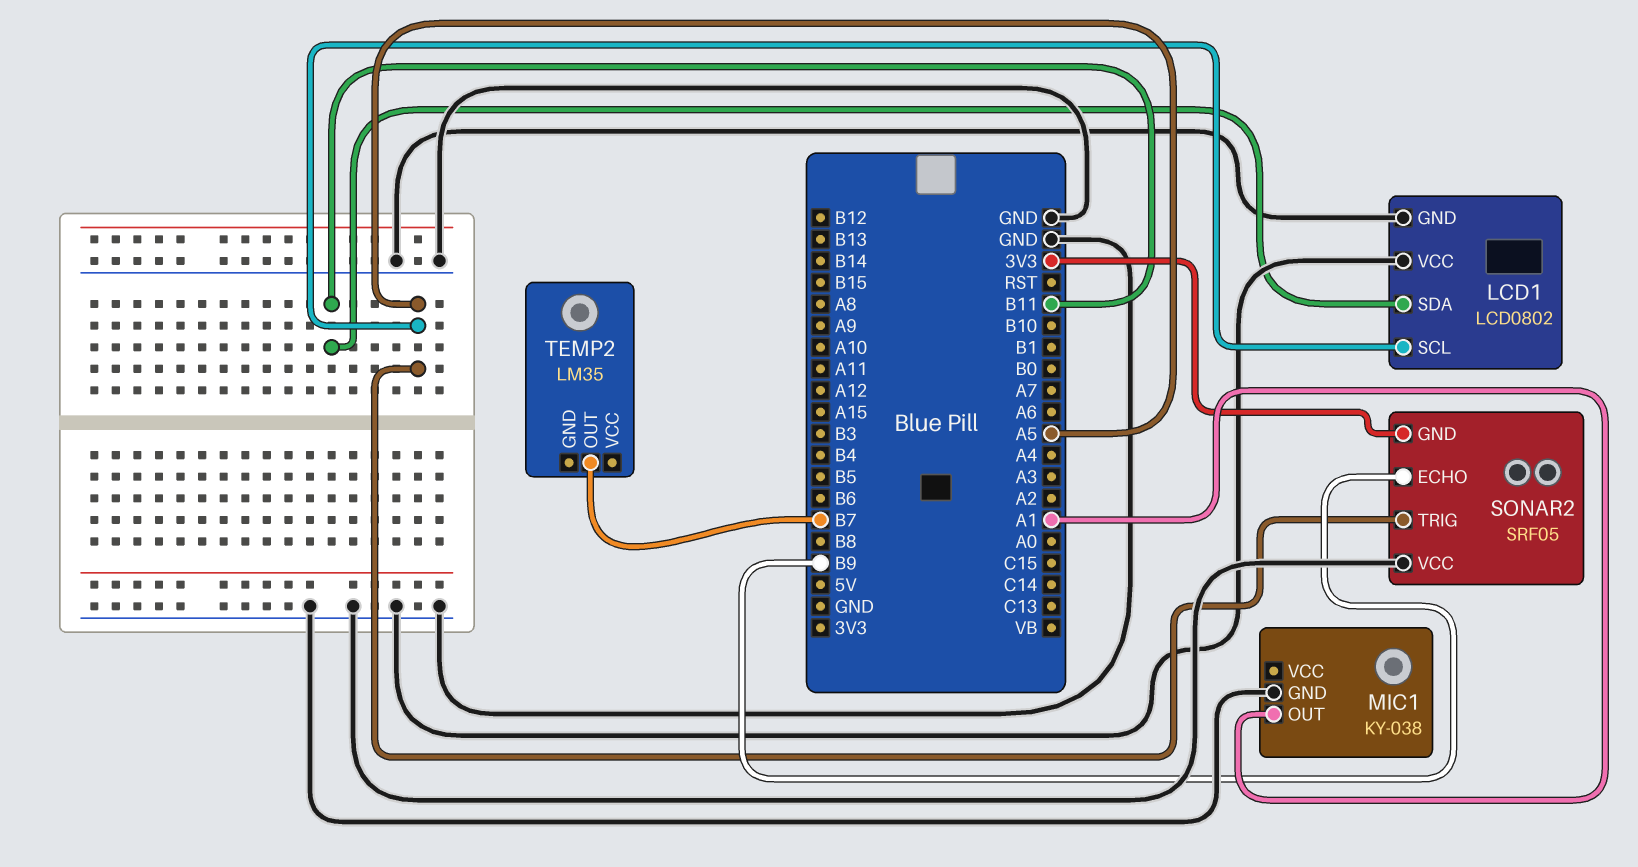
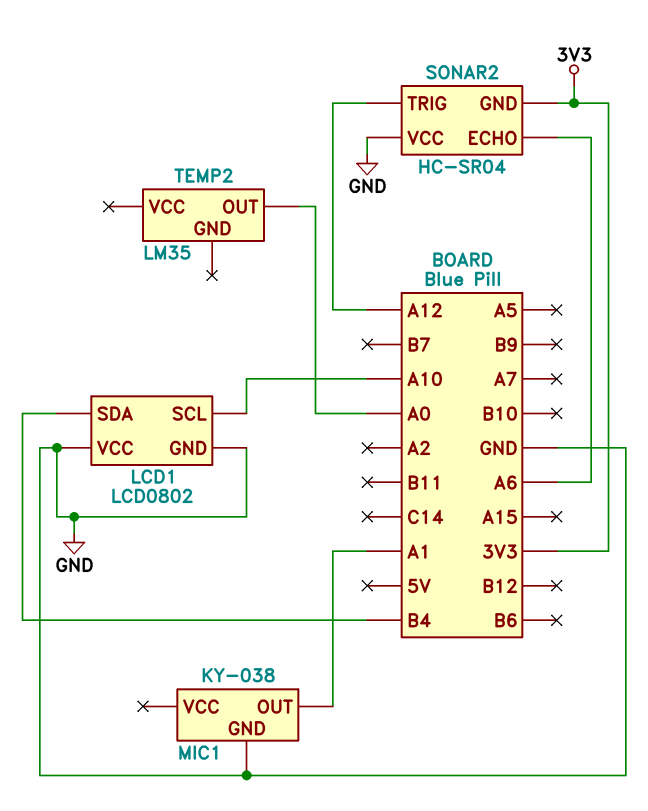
LCD1 pin SCL: A5 -> A10
LCD1 pin SDA: B11 -> B4
SONAR2: SRF05 -> HC-SR04
SONAR2 pin ECHO: B9 -> A6
SONAR2 pin TRIG: A5 -> A12
TEMP2 pin OUT: B7 -> A0

